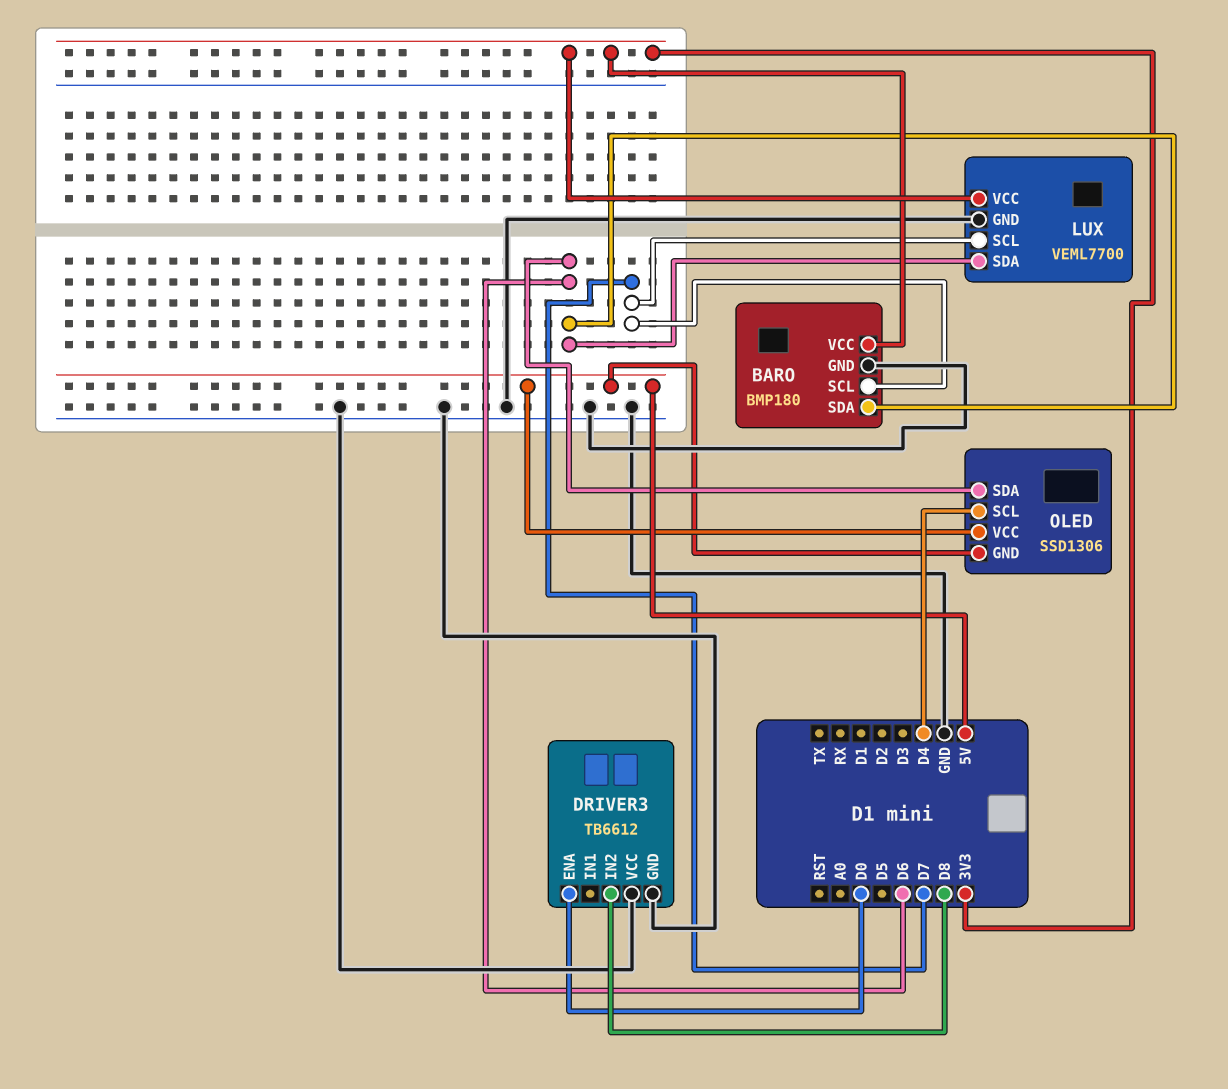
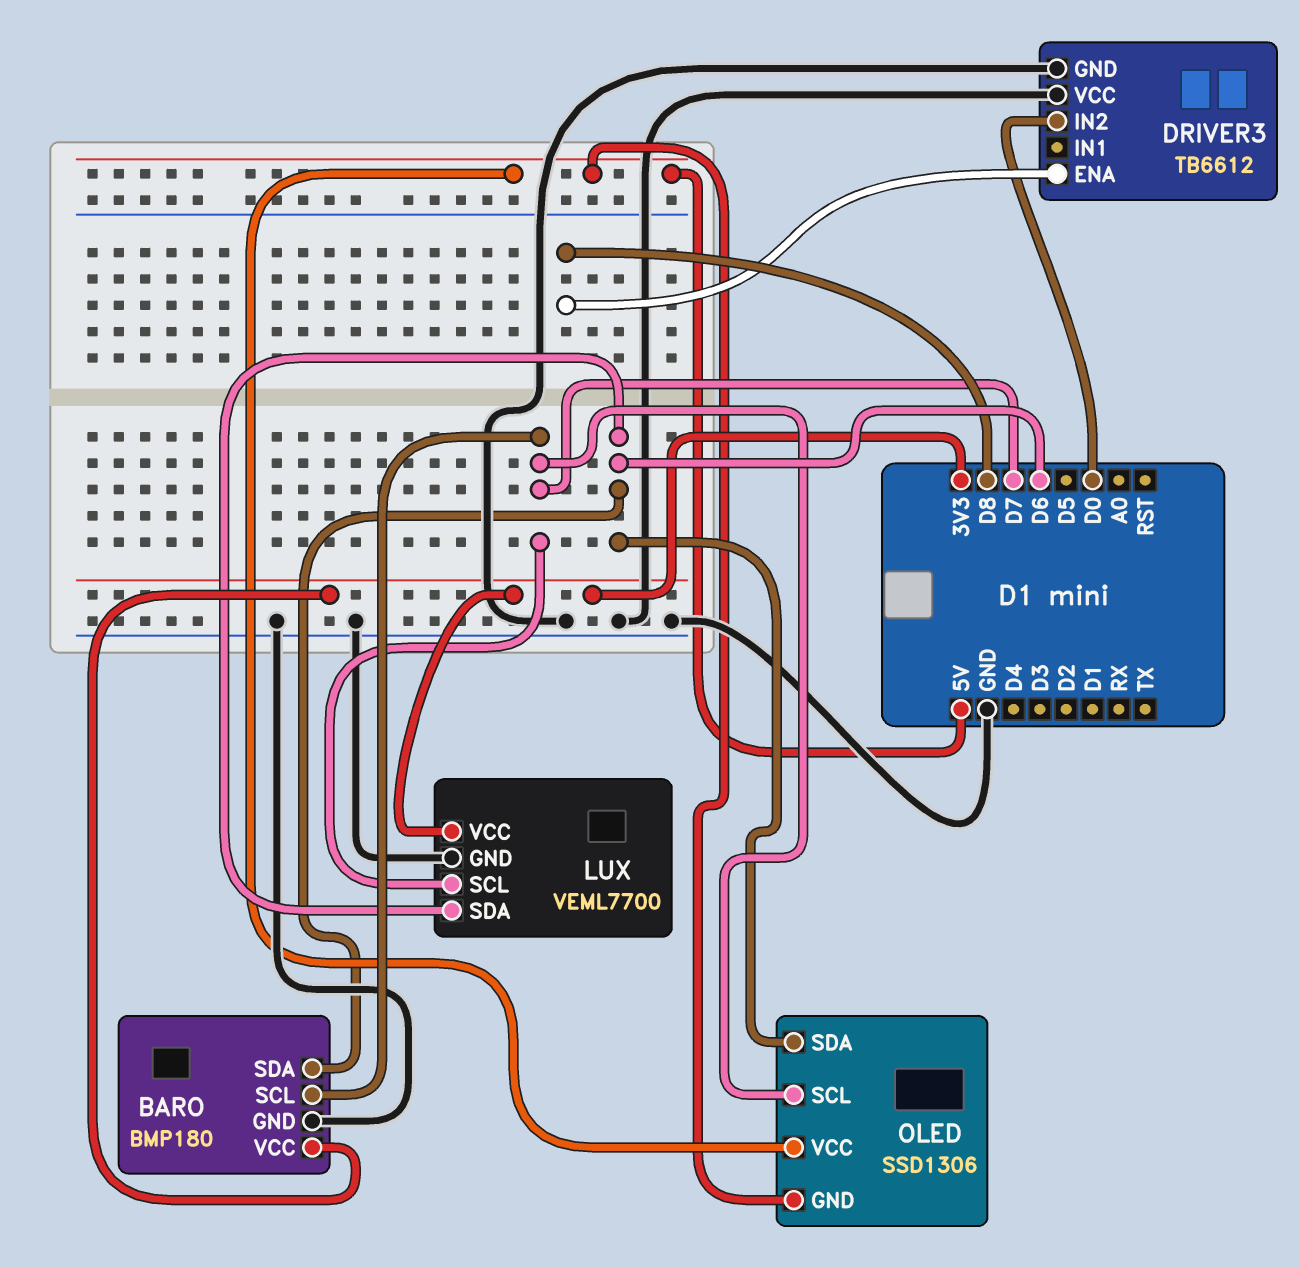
DRIVER3 pin ENA: D0 -> D8
DRIVER3 pin IN2: D8 -> D0
OLED pin SCL: D4 -> D7

